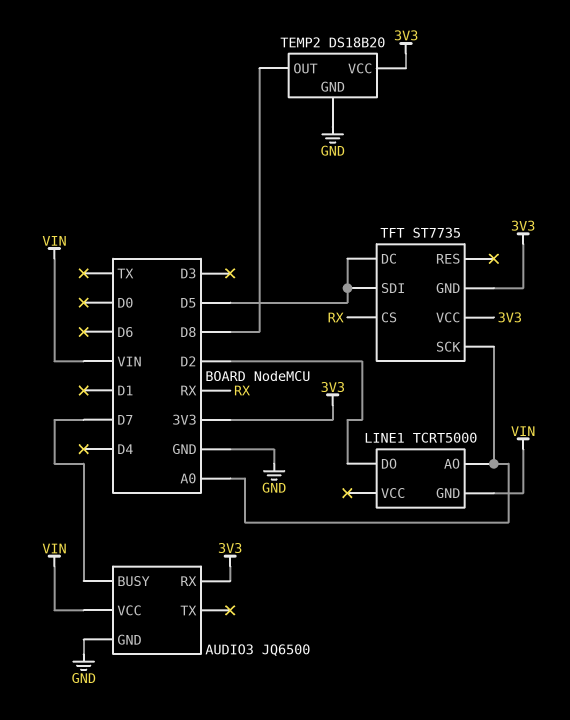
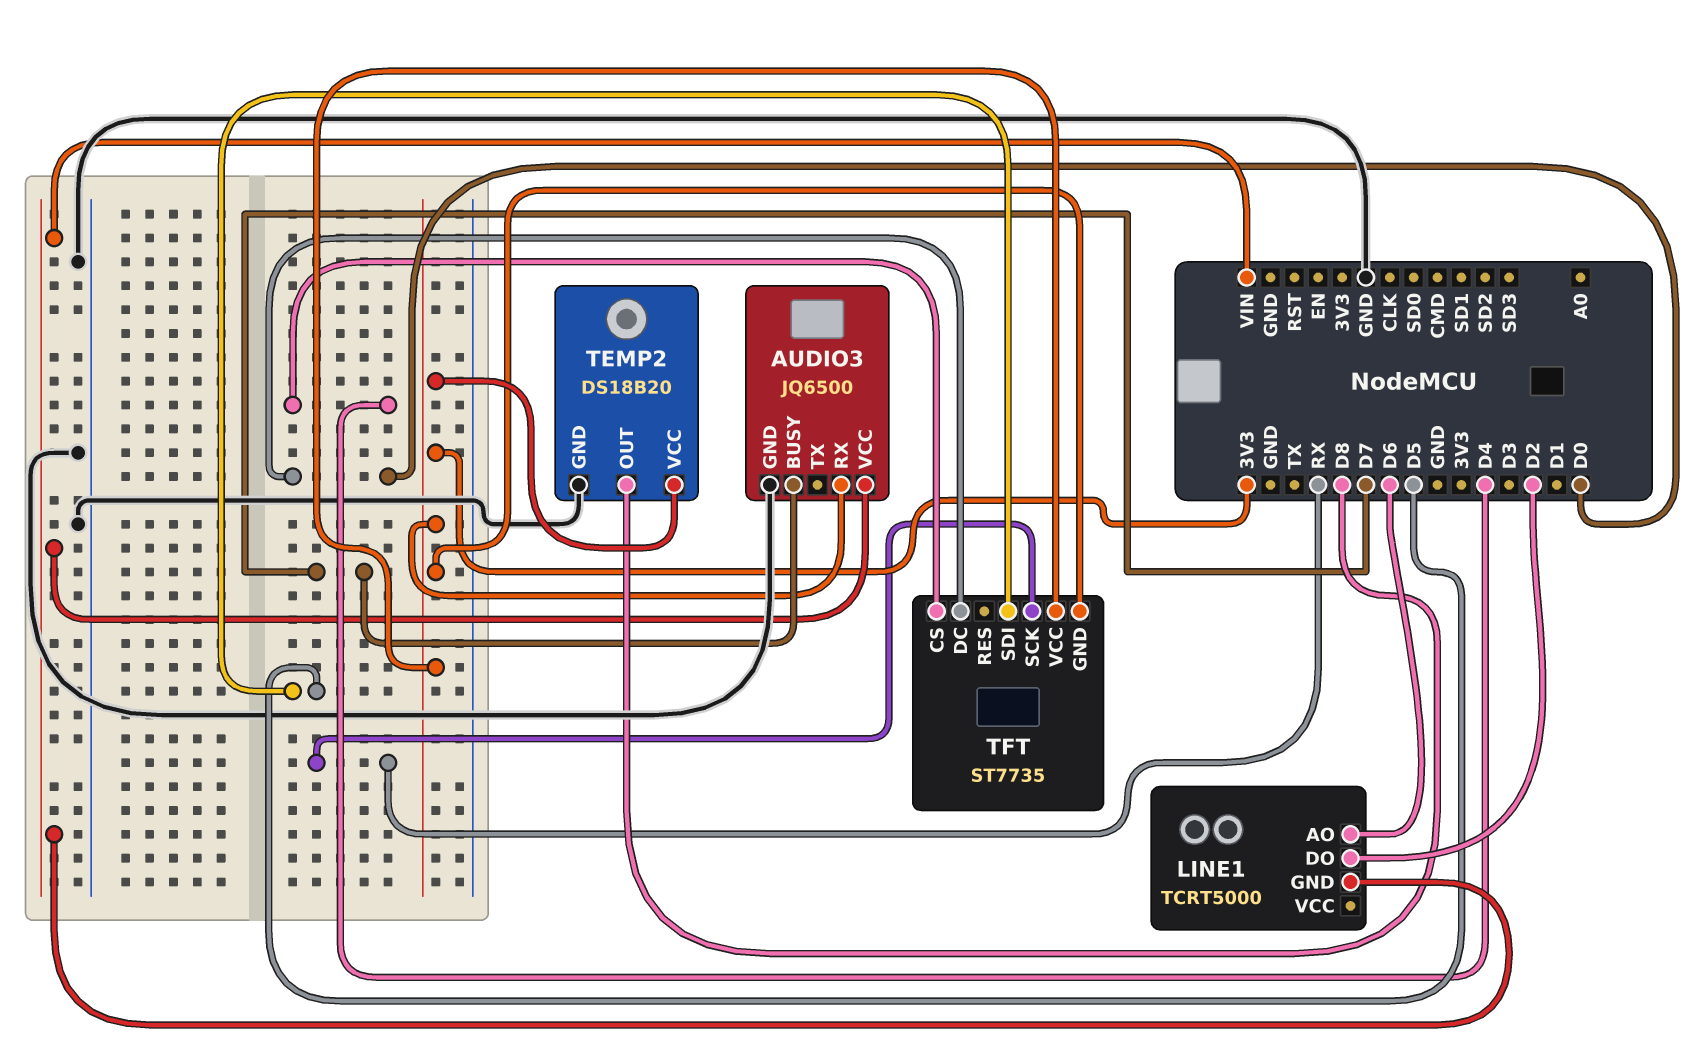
LINE1 pin AO: A0 -> D6
TFT pin CS: RX -> D4
TFT pin DC: D5 -> D0
TFT pin SCK: A0 -> RX

